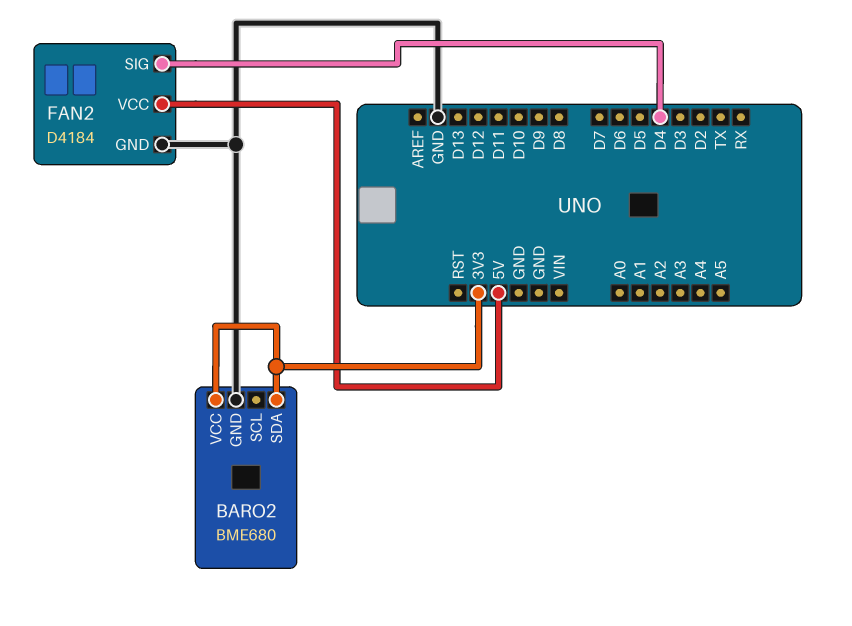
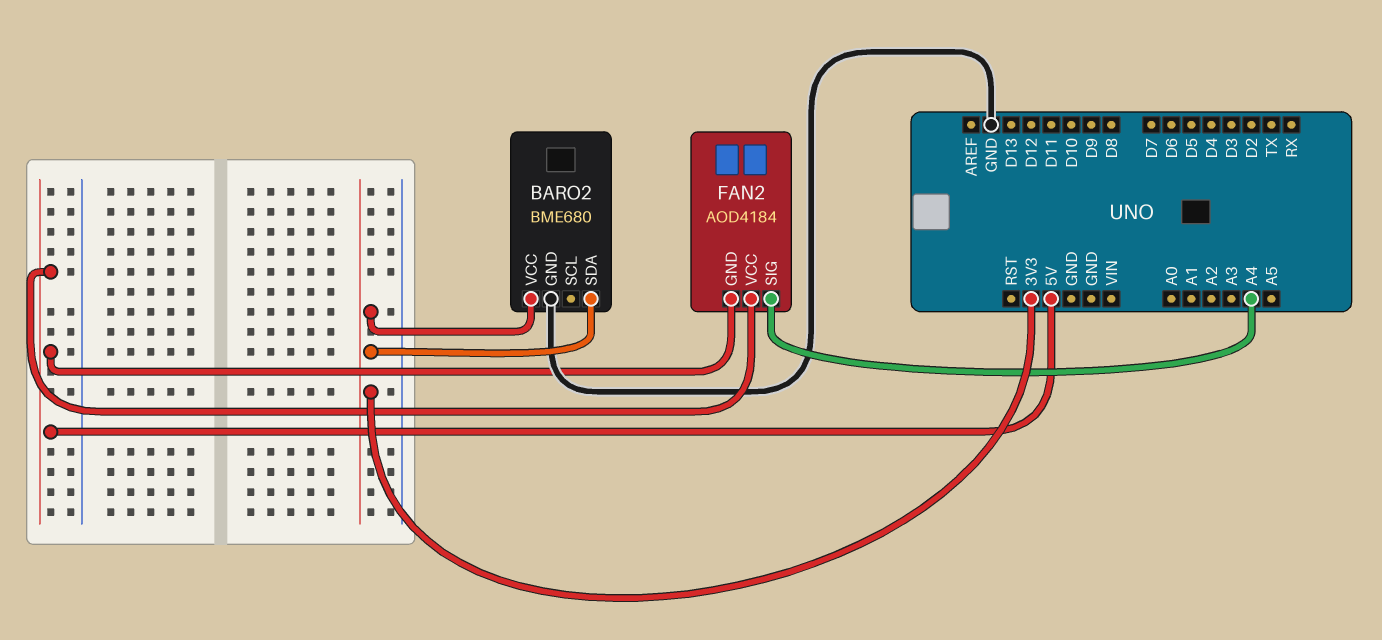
FAN2: D4184 -> AOD4184
FAN2 pin GND: GND -> 5V
FAN2 pin SIG: D4 -> A4

